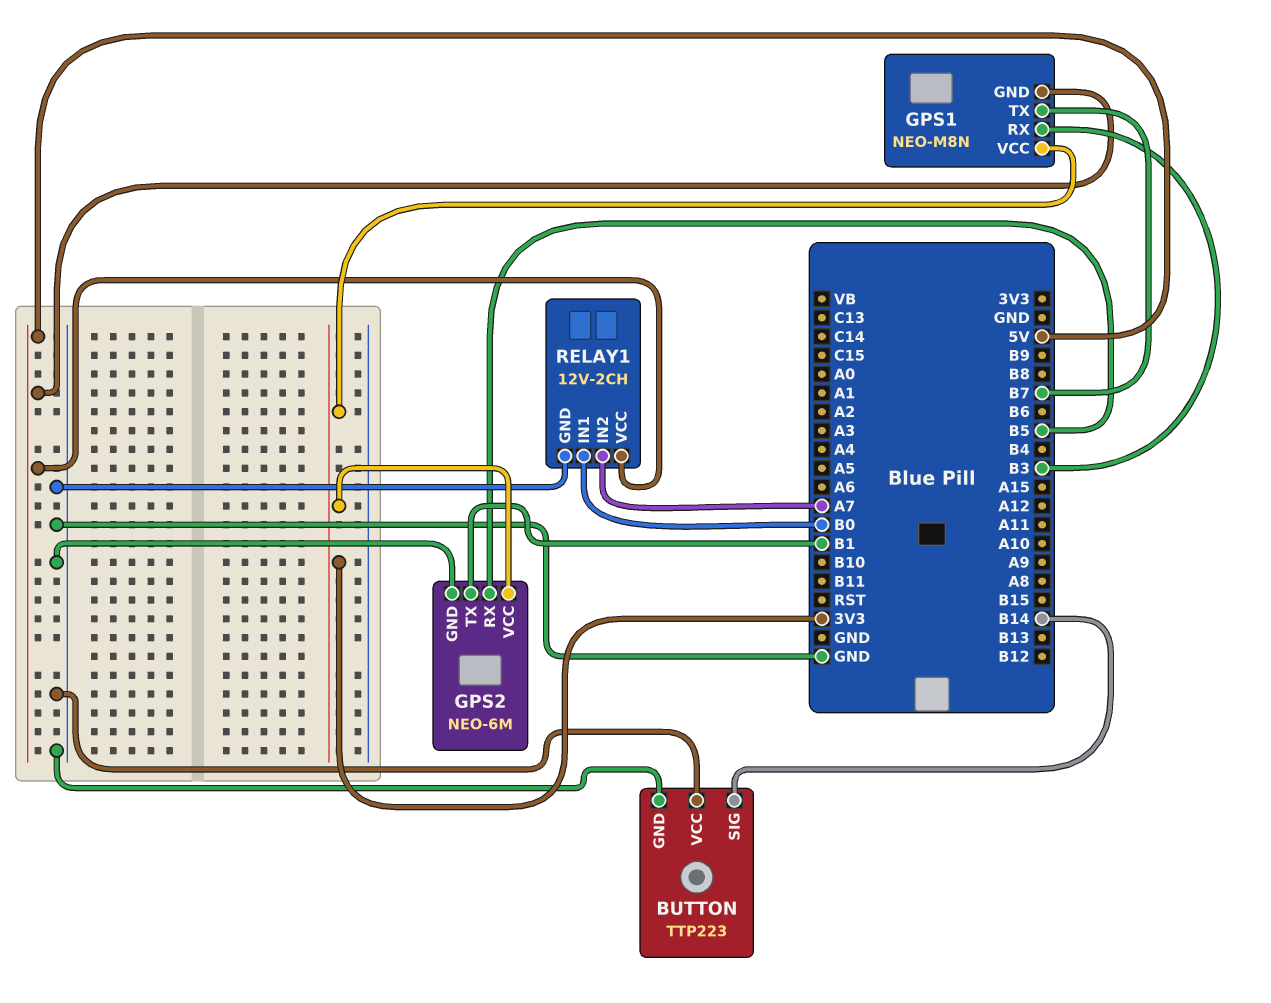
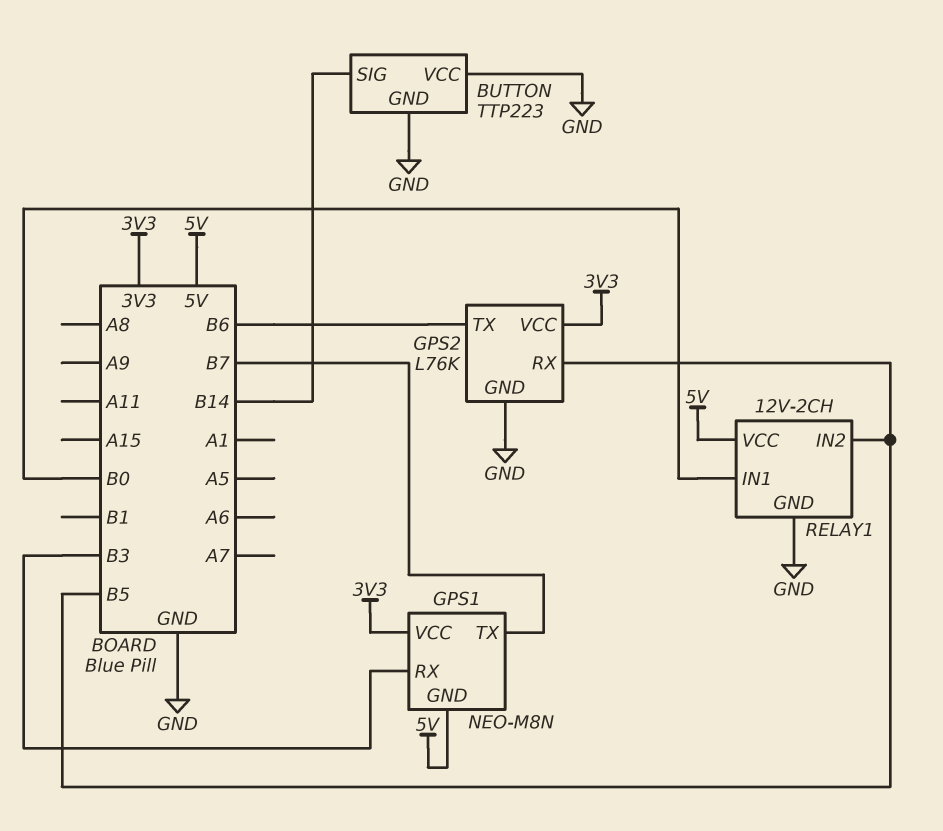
GPS2: NEO-6M -> L76K
GPS2 pin TX: B1 -> B6
RELAY1 pin IN2: A7 -> B5

